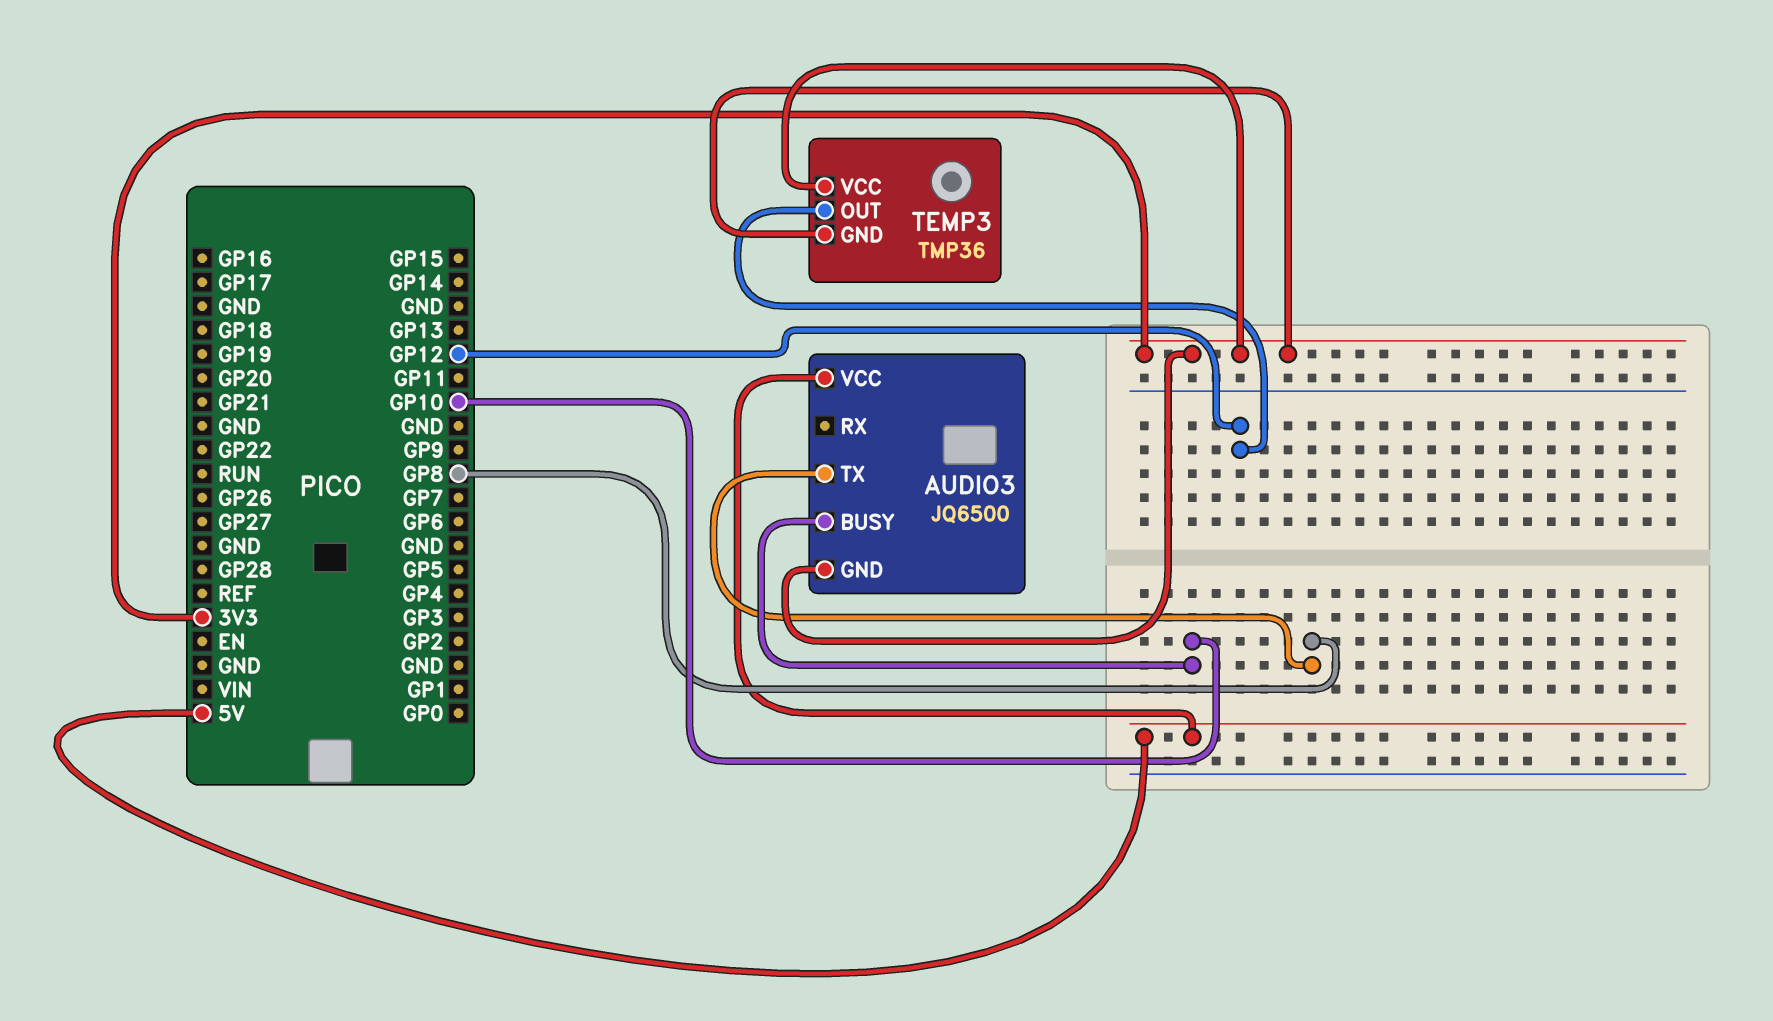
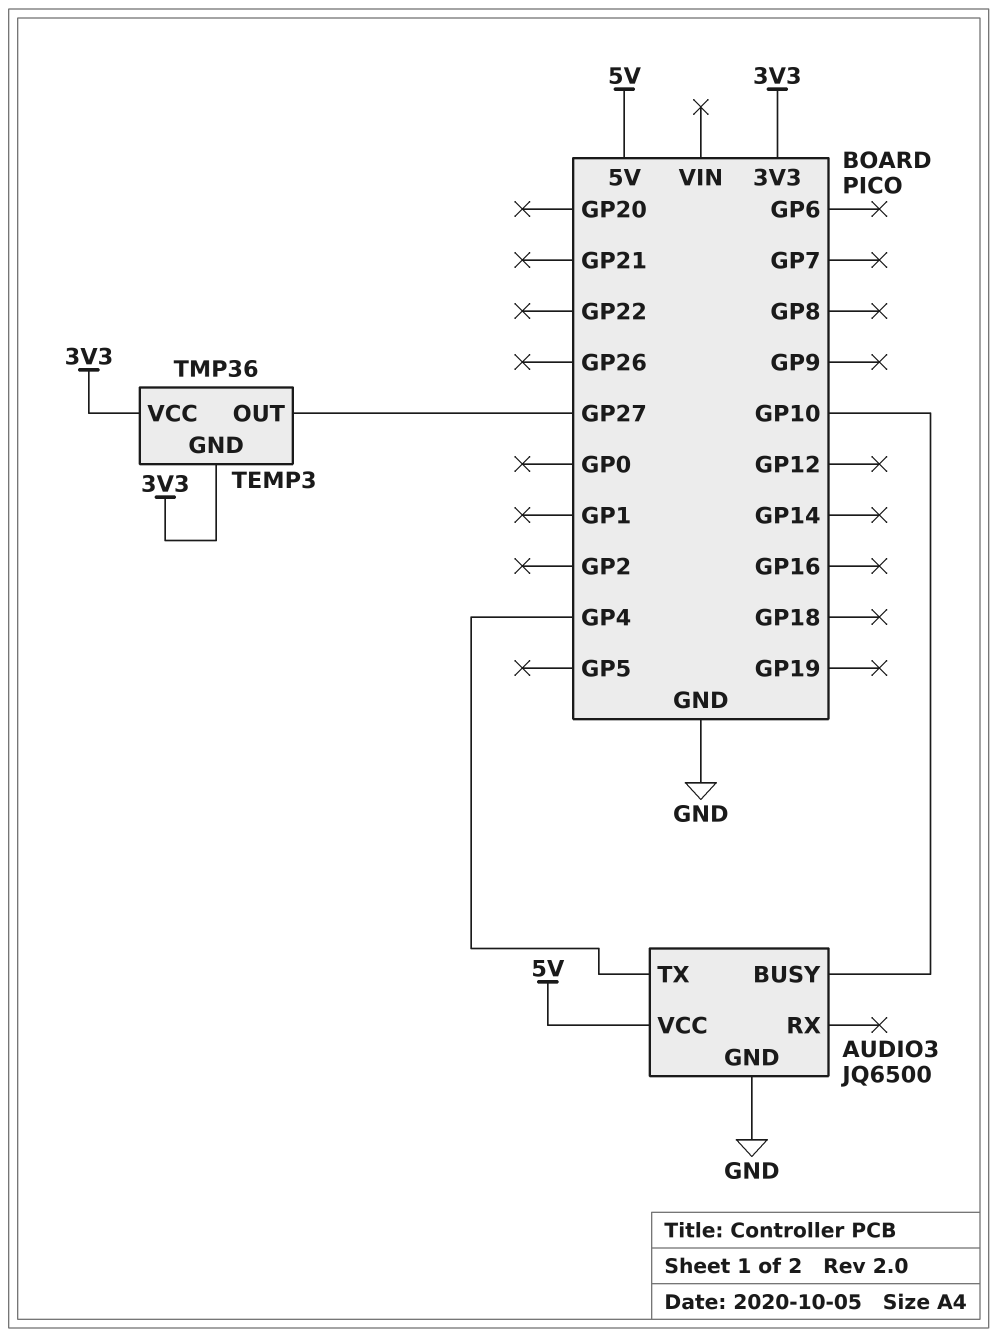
AUDIO3 pin GND: 3V3 -> GND
AUDIO3 pin TX: GP8 -> GP4
TEMP3 pin OUT: GP12 -> GP27

